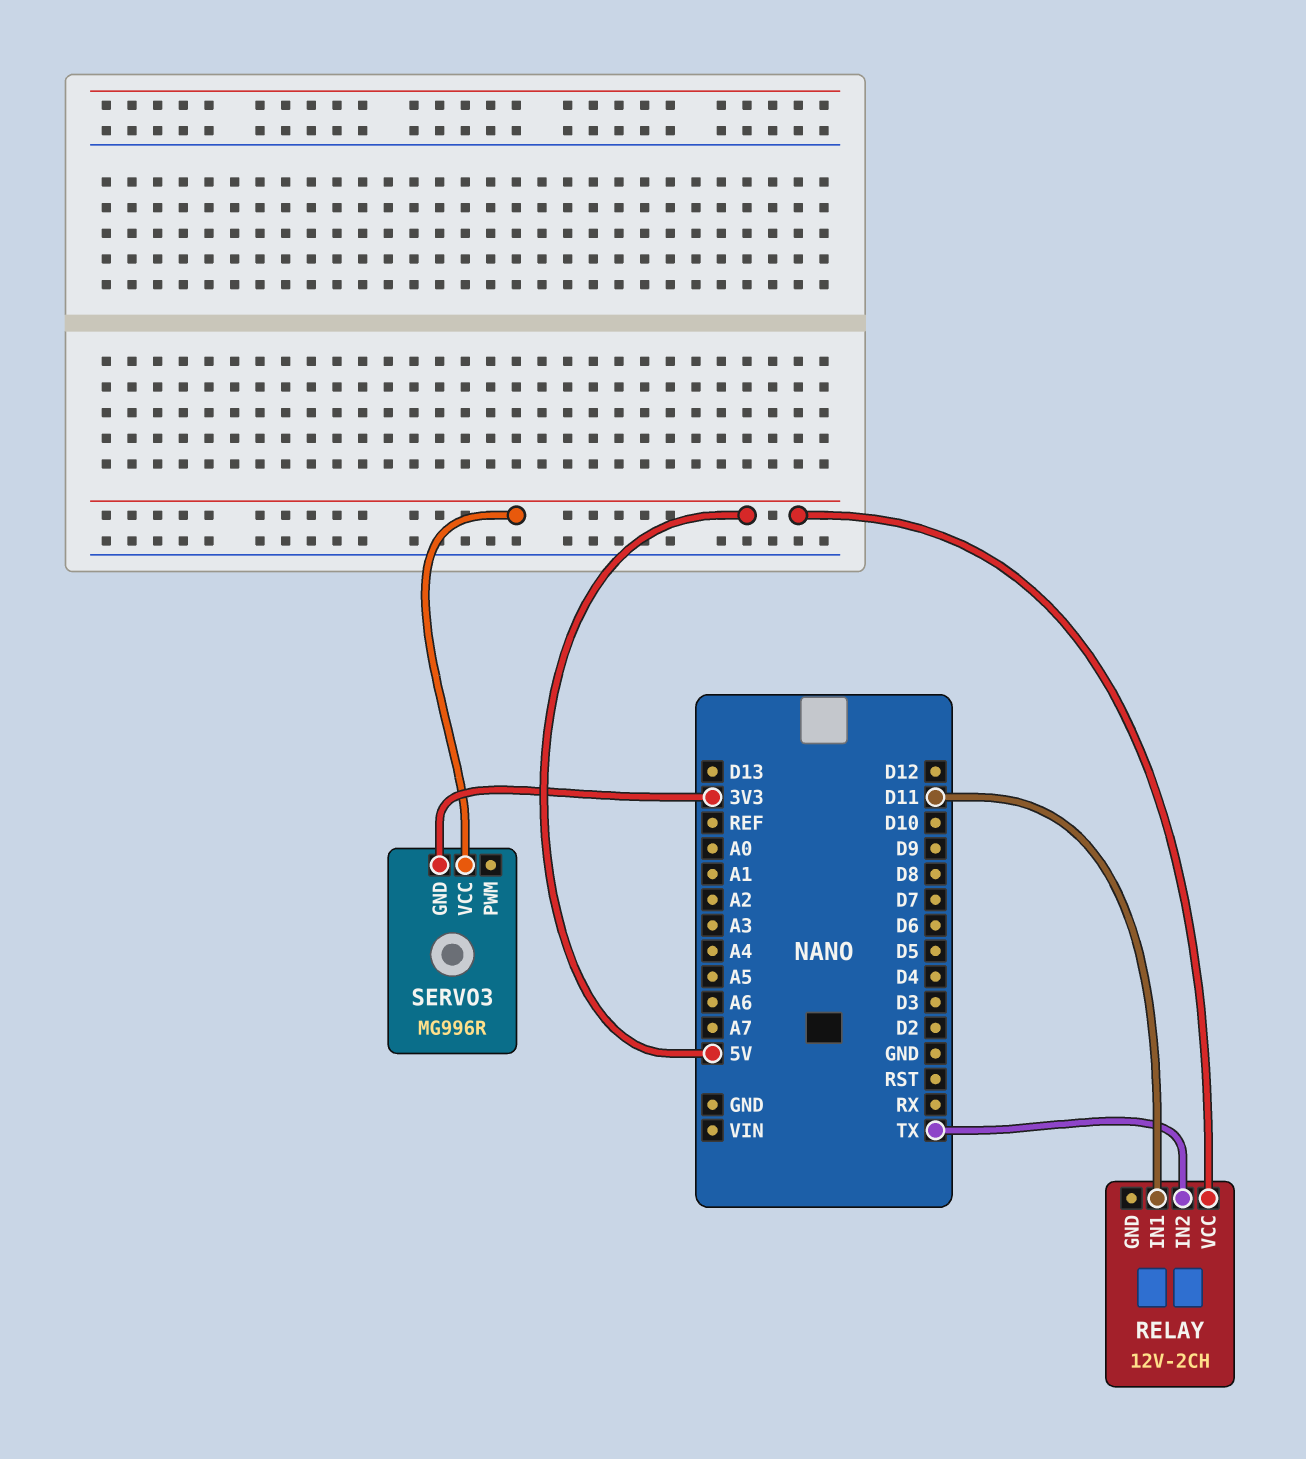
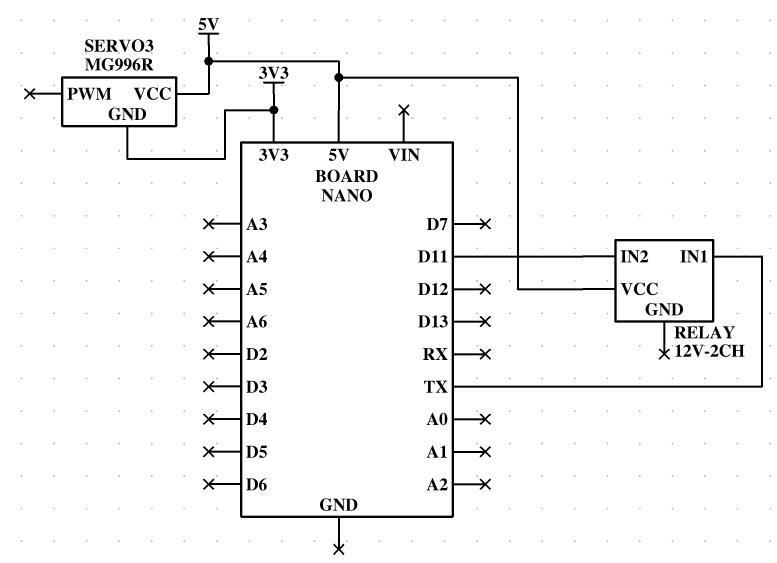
RELAY pin IN1: D11 -> TX
RELAY pin IN2: TX -> D11

